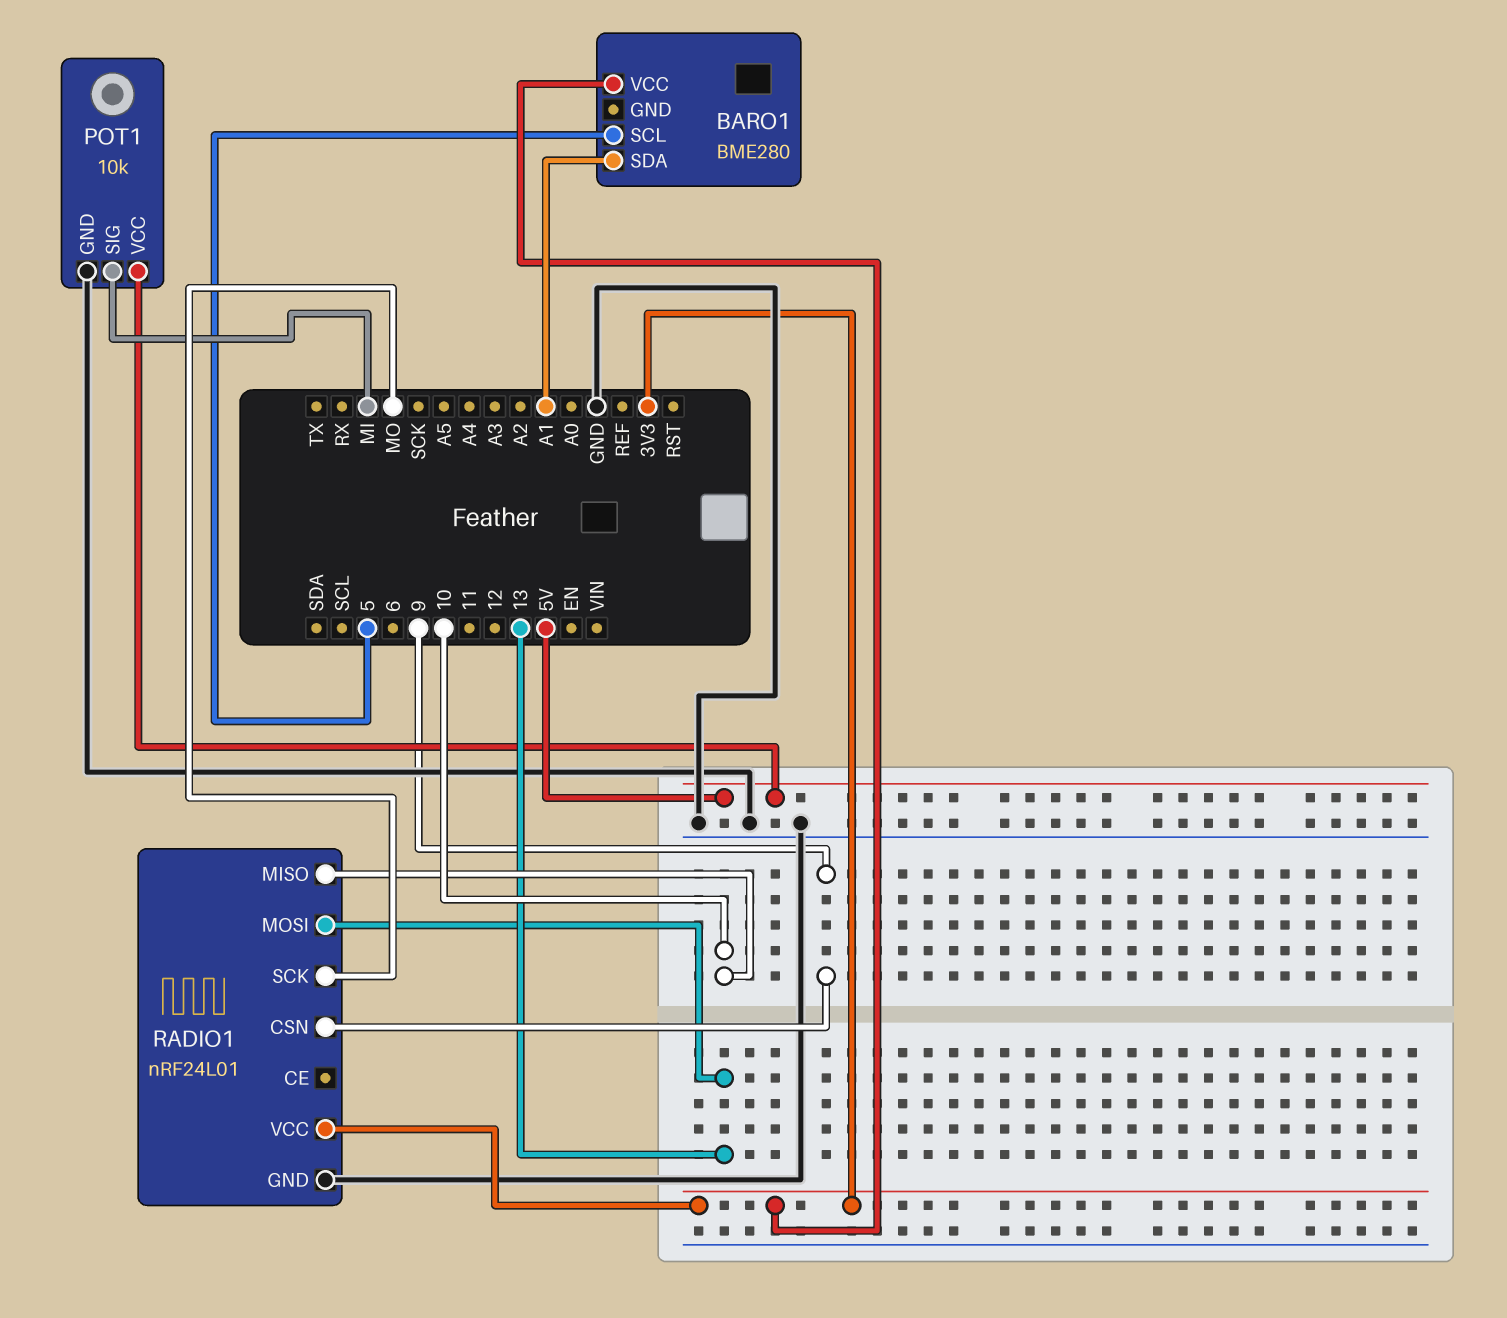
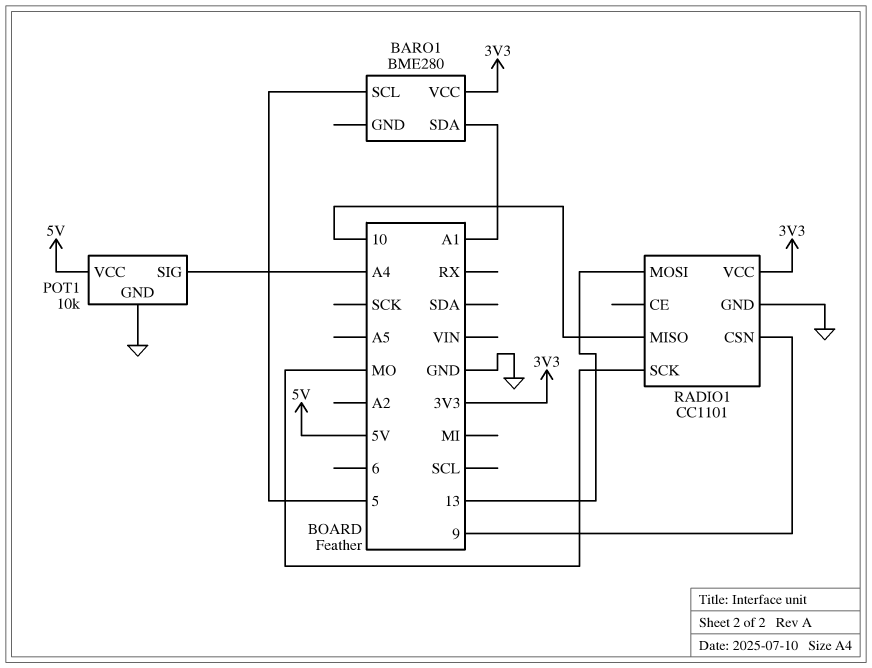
POT1 pin SIG: MI -> A4
RADIO1: nRF24L01 -> CC1101

